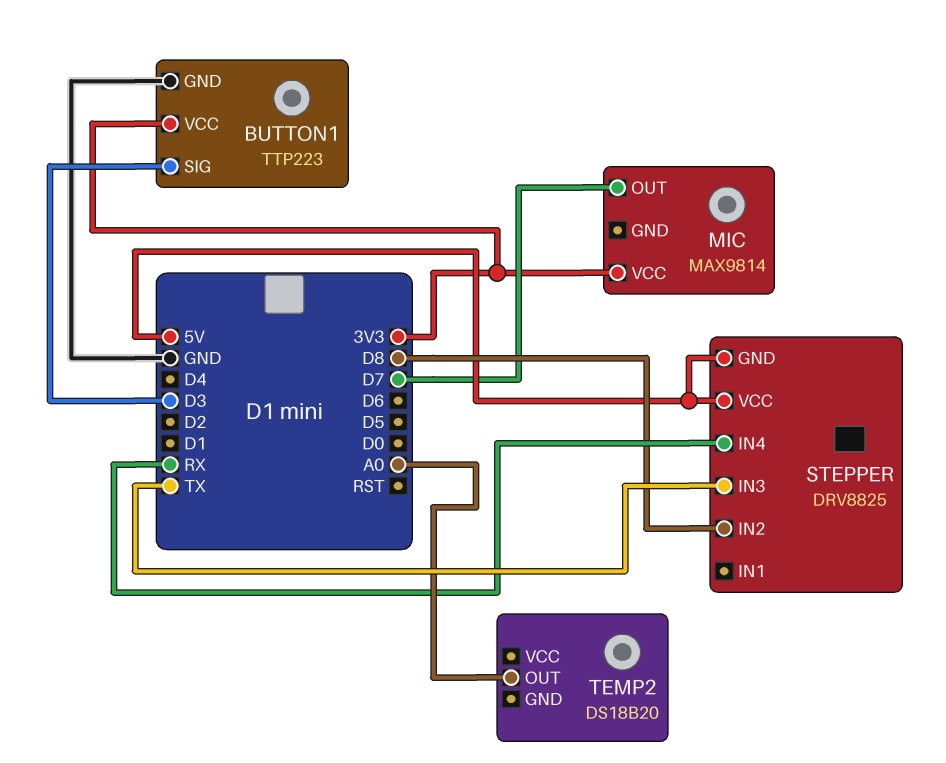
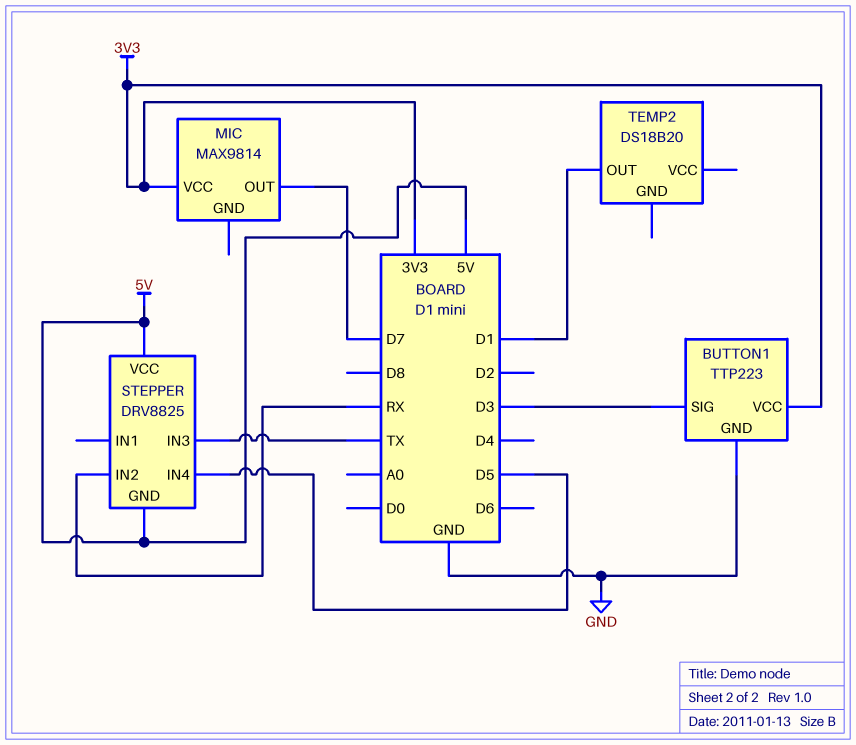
STEPPER pin IN2: D8 -> RX
STEPPER pin IN4: RX -> D5
TEMP2 pin OUT: A0 -> D1

